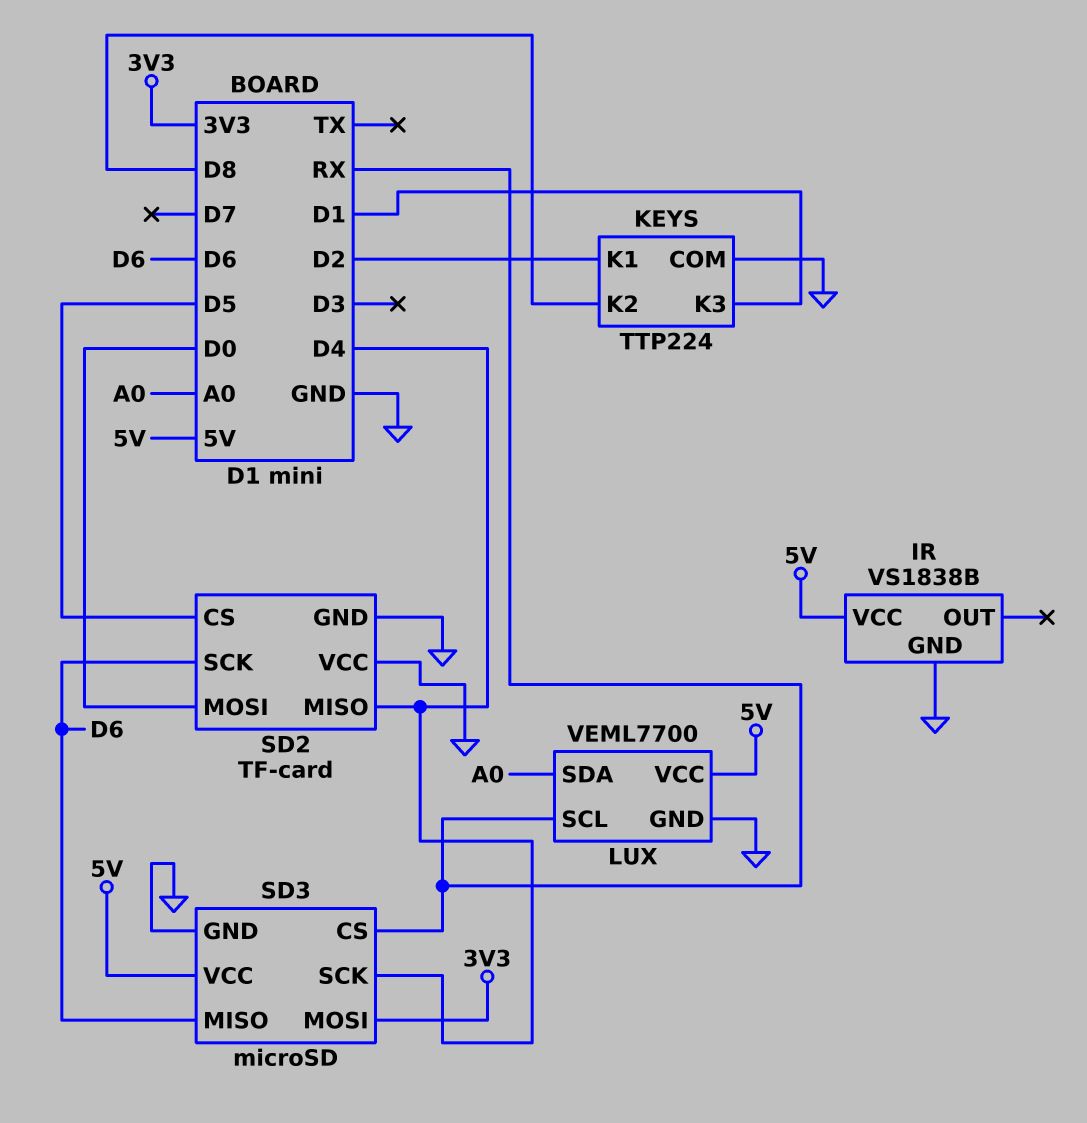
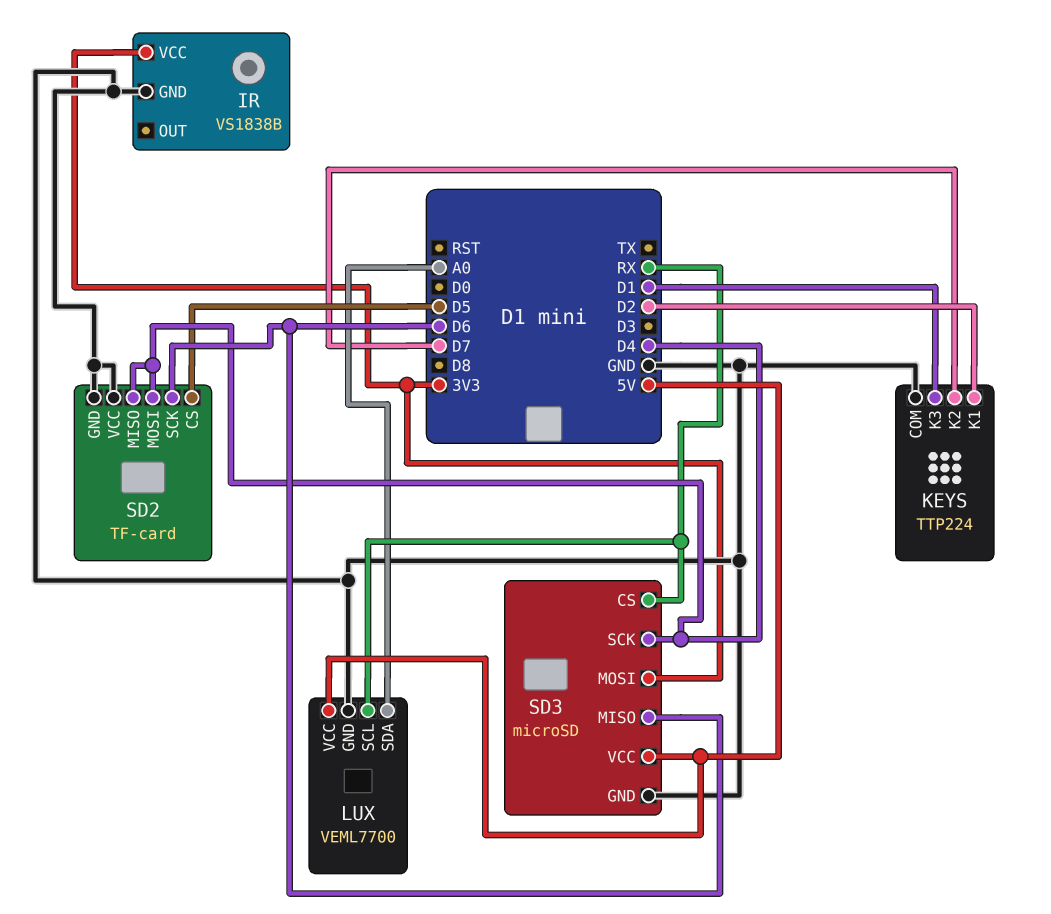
IR pin VCC: 5V -> 3V3
KEYS pin K2: D8 -> D7
SD2 pin MOSI: D0 -> D4

